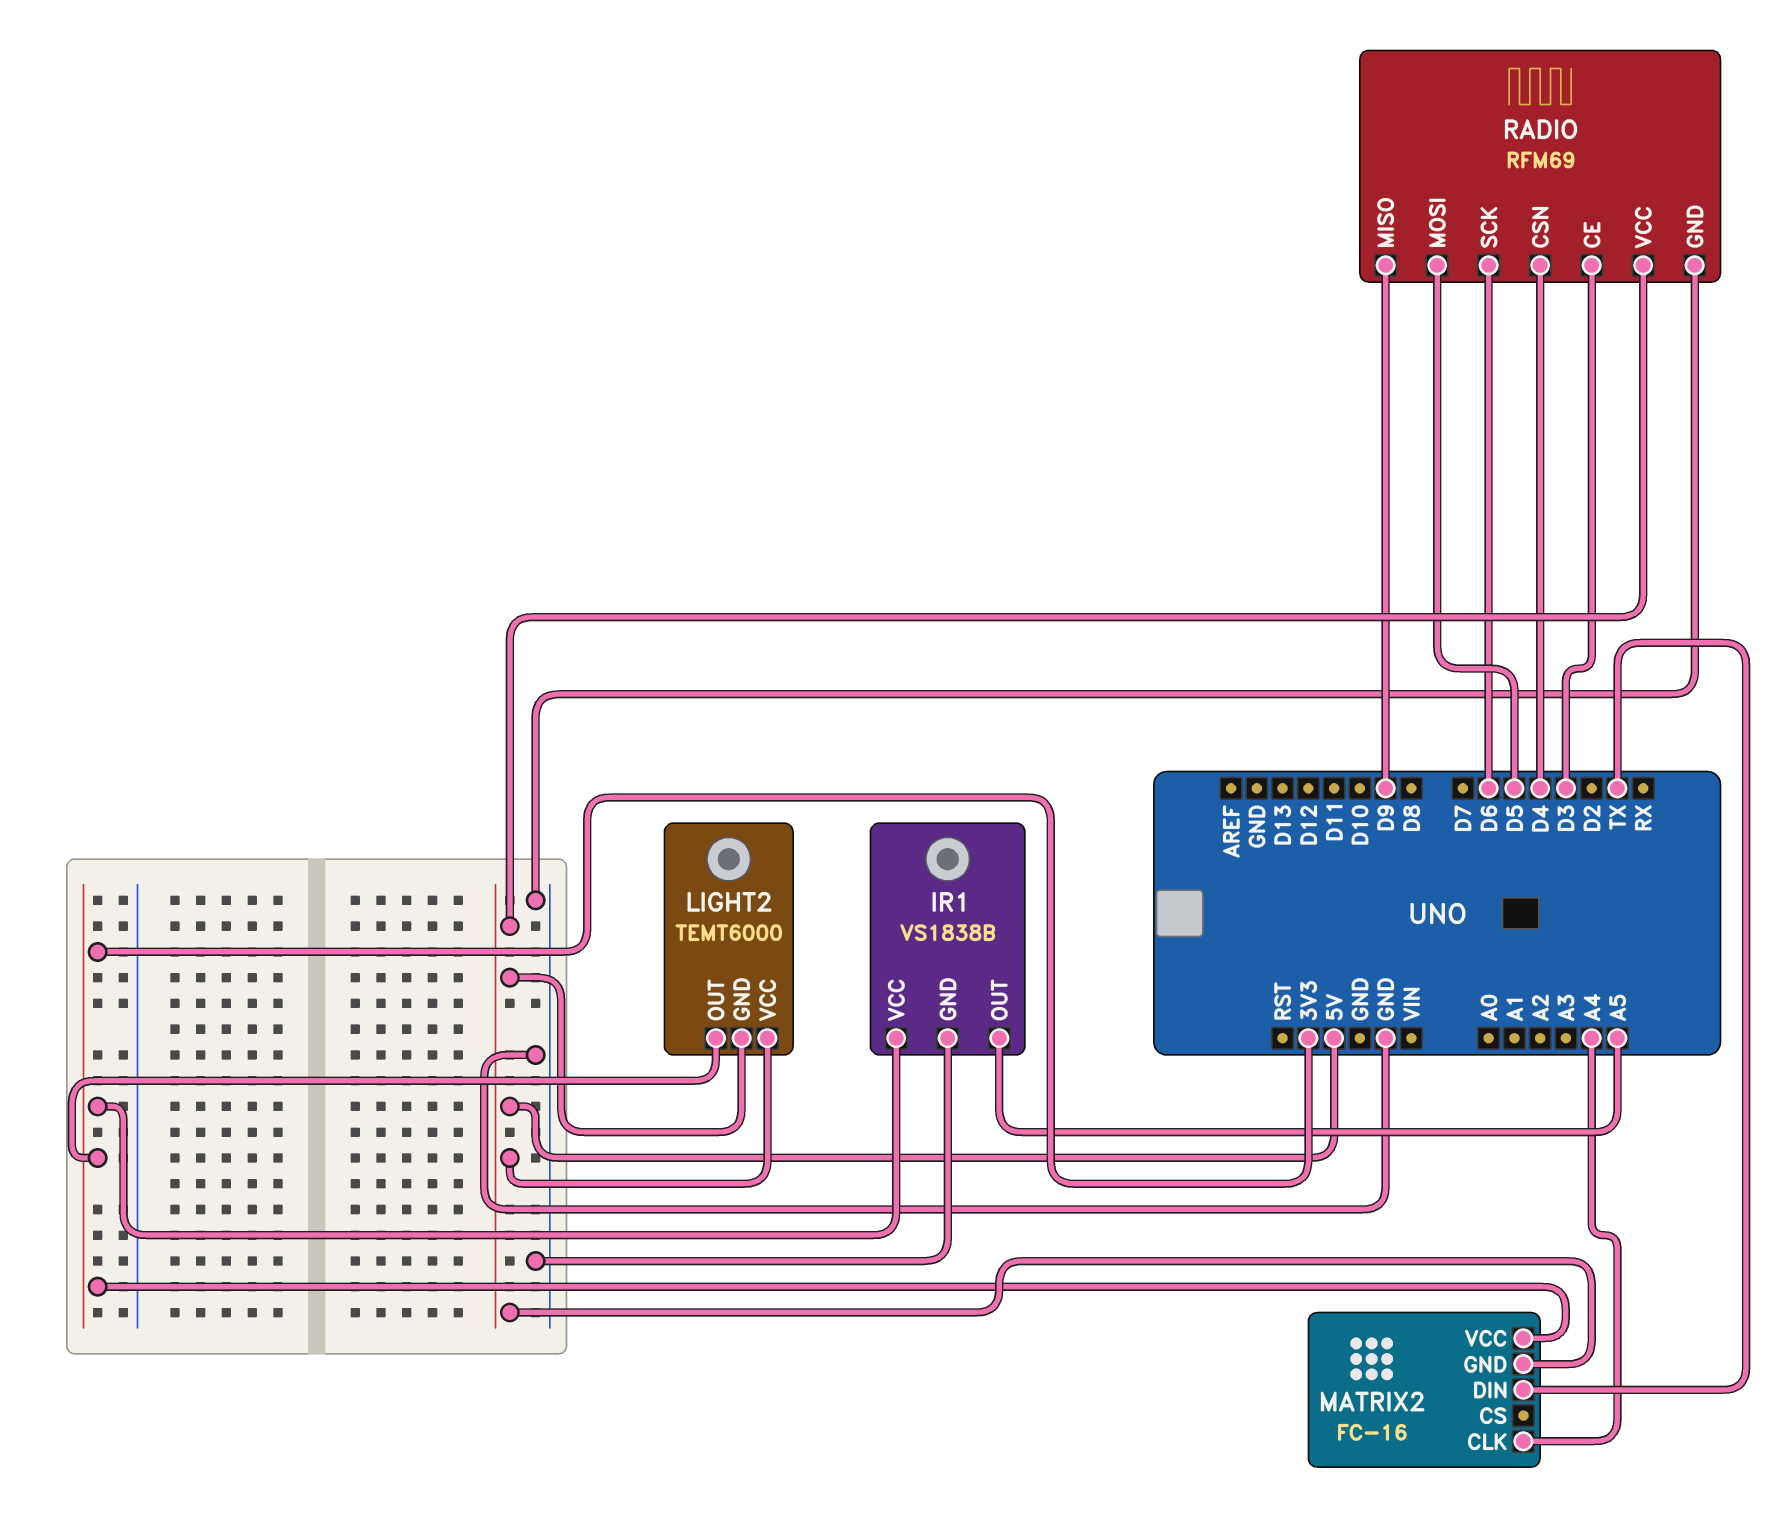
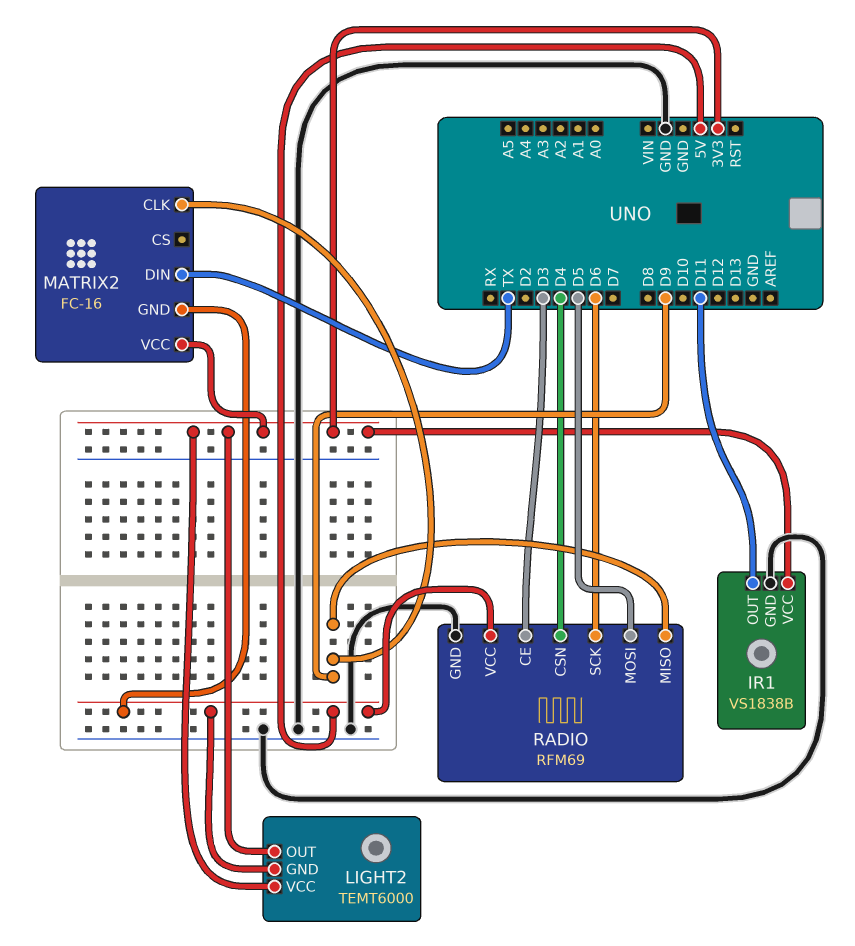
IR1 pin OUT: A5 -> D11
LIGHT2 pin VCC: 5V -> 3V3
MATRIX2 pin CLK: A4 -> D9

